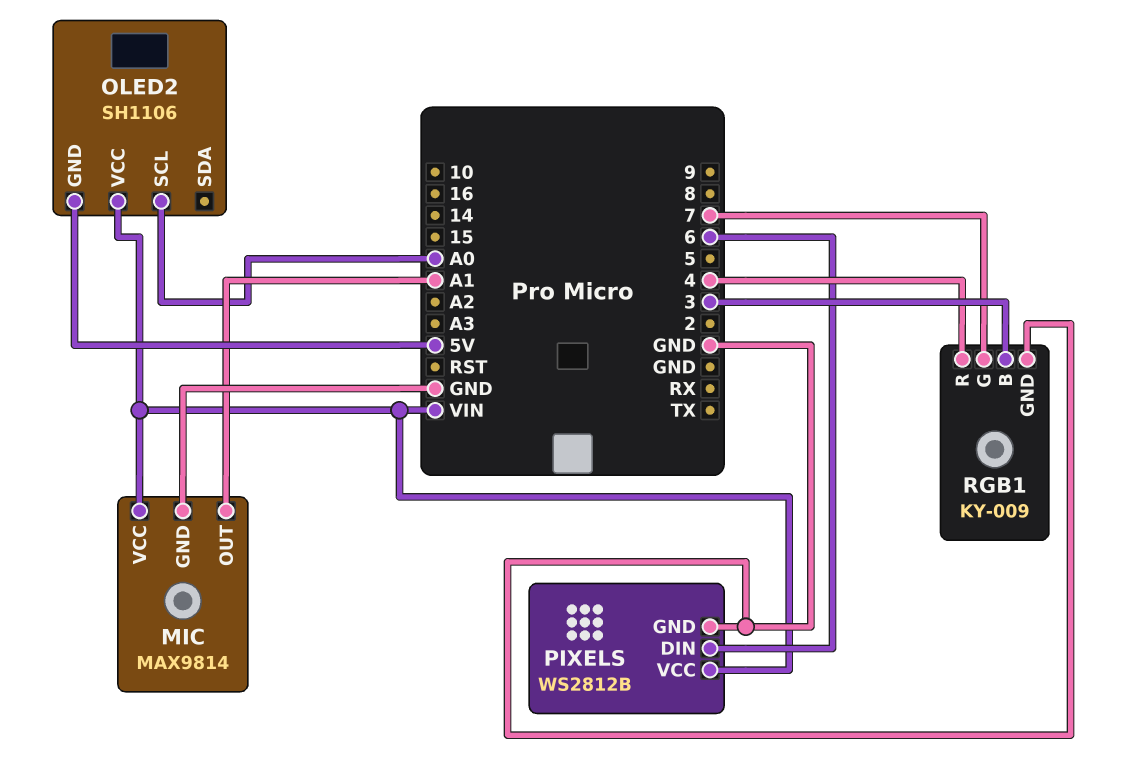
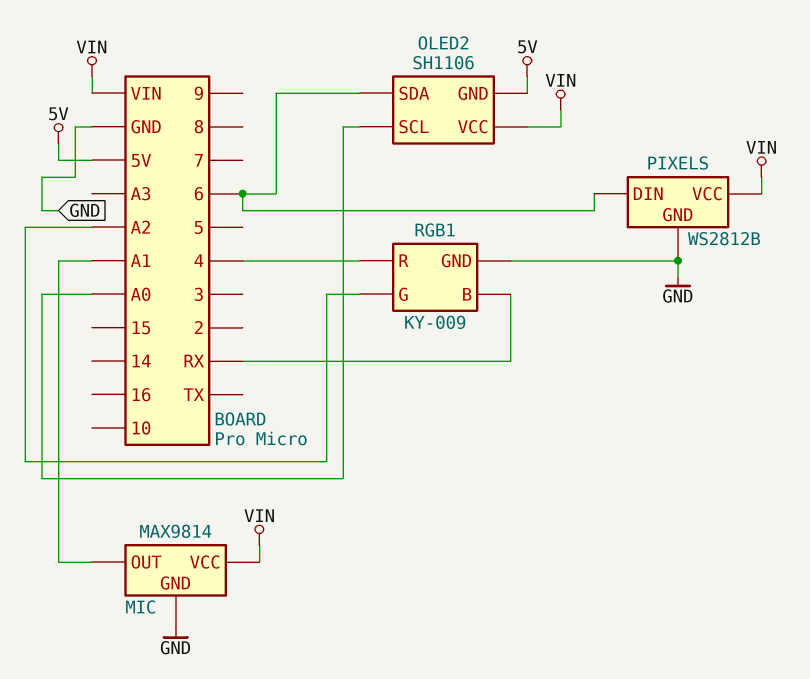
OLED2 pin SDA: none -> 6
RGB1 pin B: 3 -> RX
RGB1 pin G: 7 -> A2

